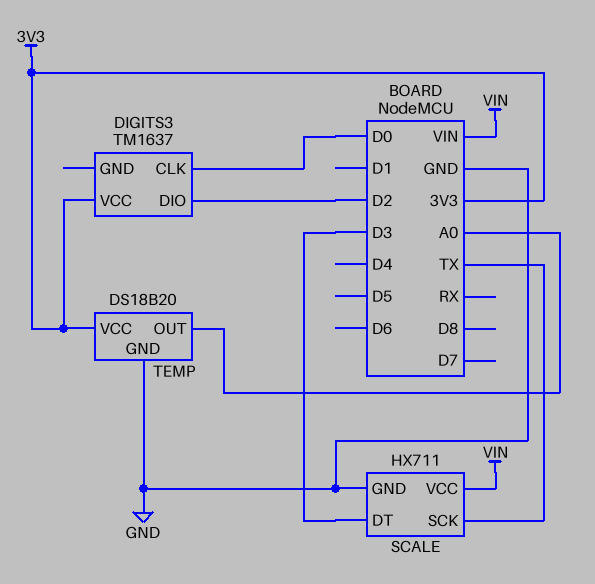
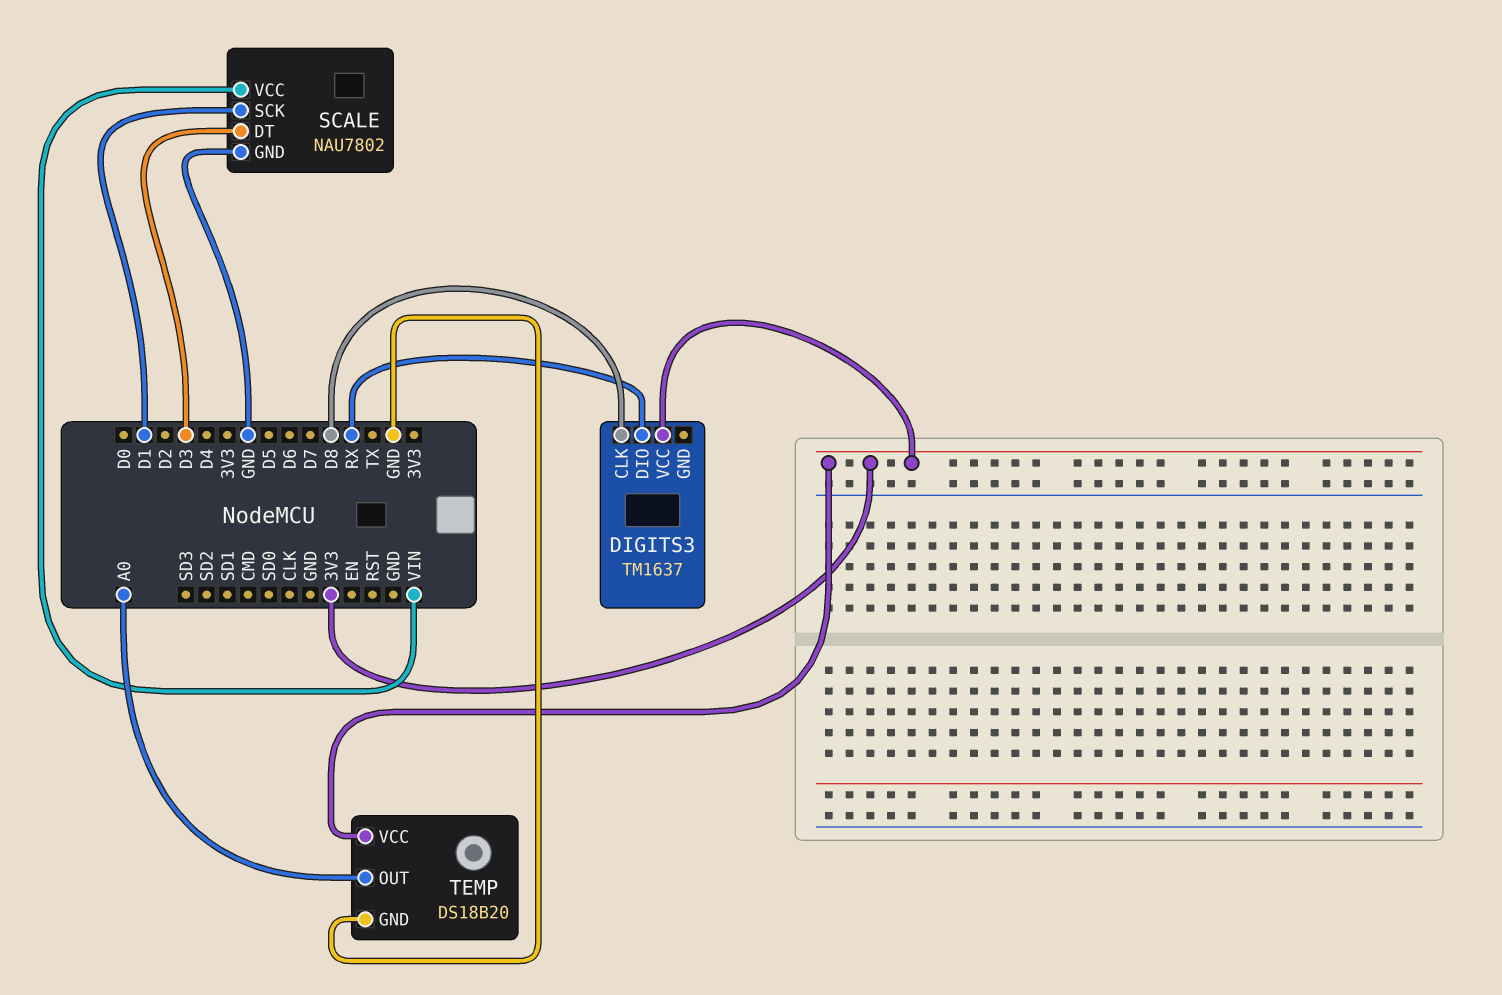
DIGITS3 pin CLK: D0 -> D8
DIGITS3 pin DIO: D2 -> RX
SCALE: HX711 -> NAU7802
SCALE pin SCK: TX -> D1

